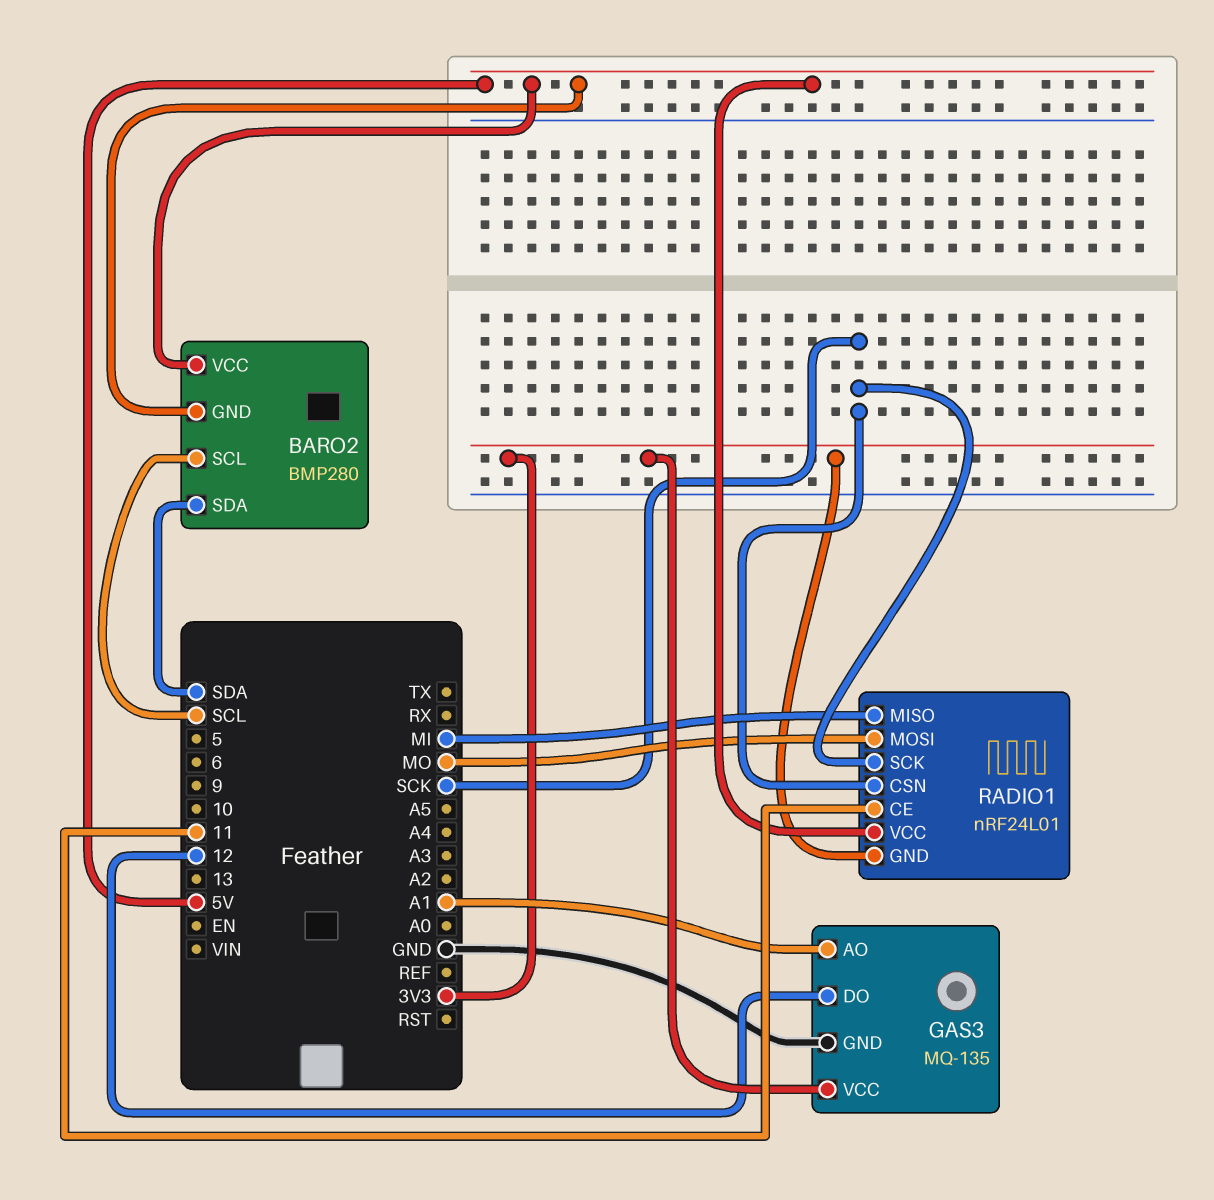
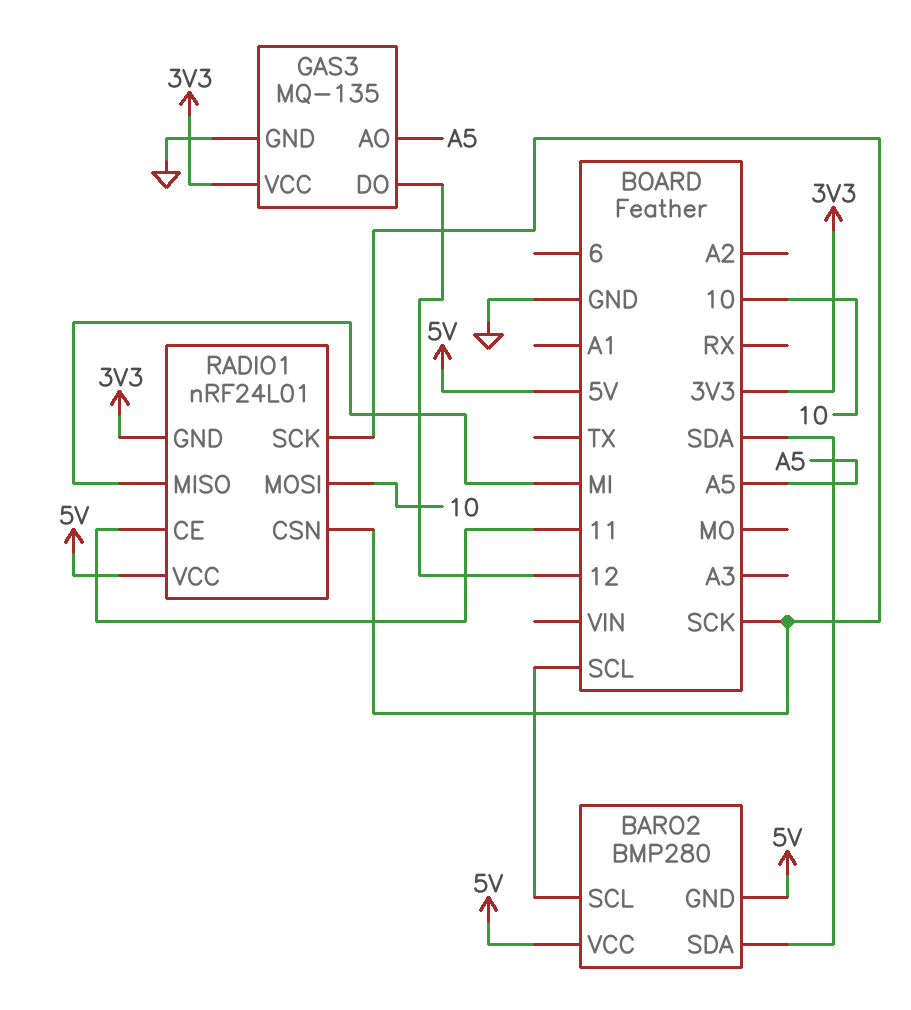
GAS3 pin AO: A1 -> A5
RADIO1 pin MOSI: MO -> 10

